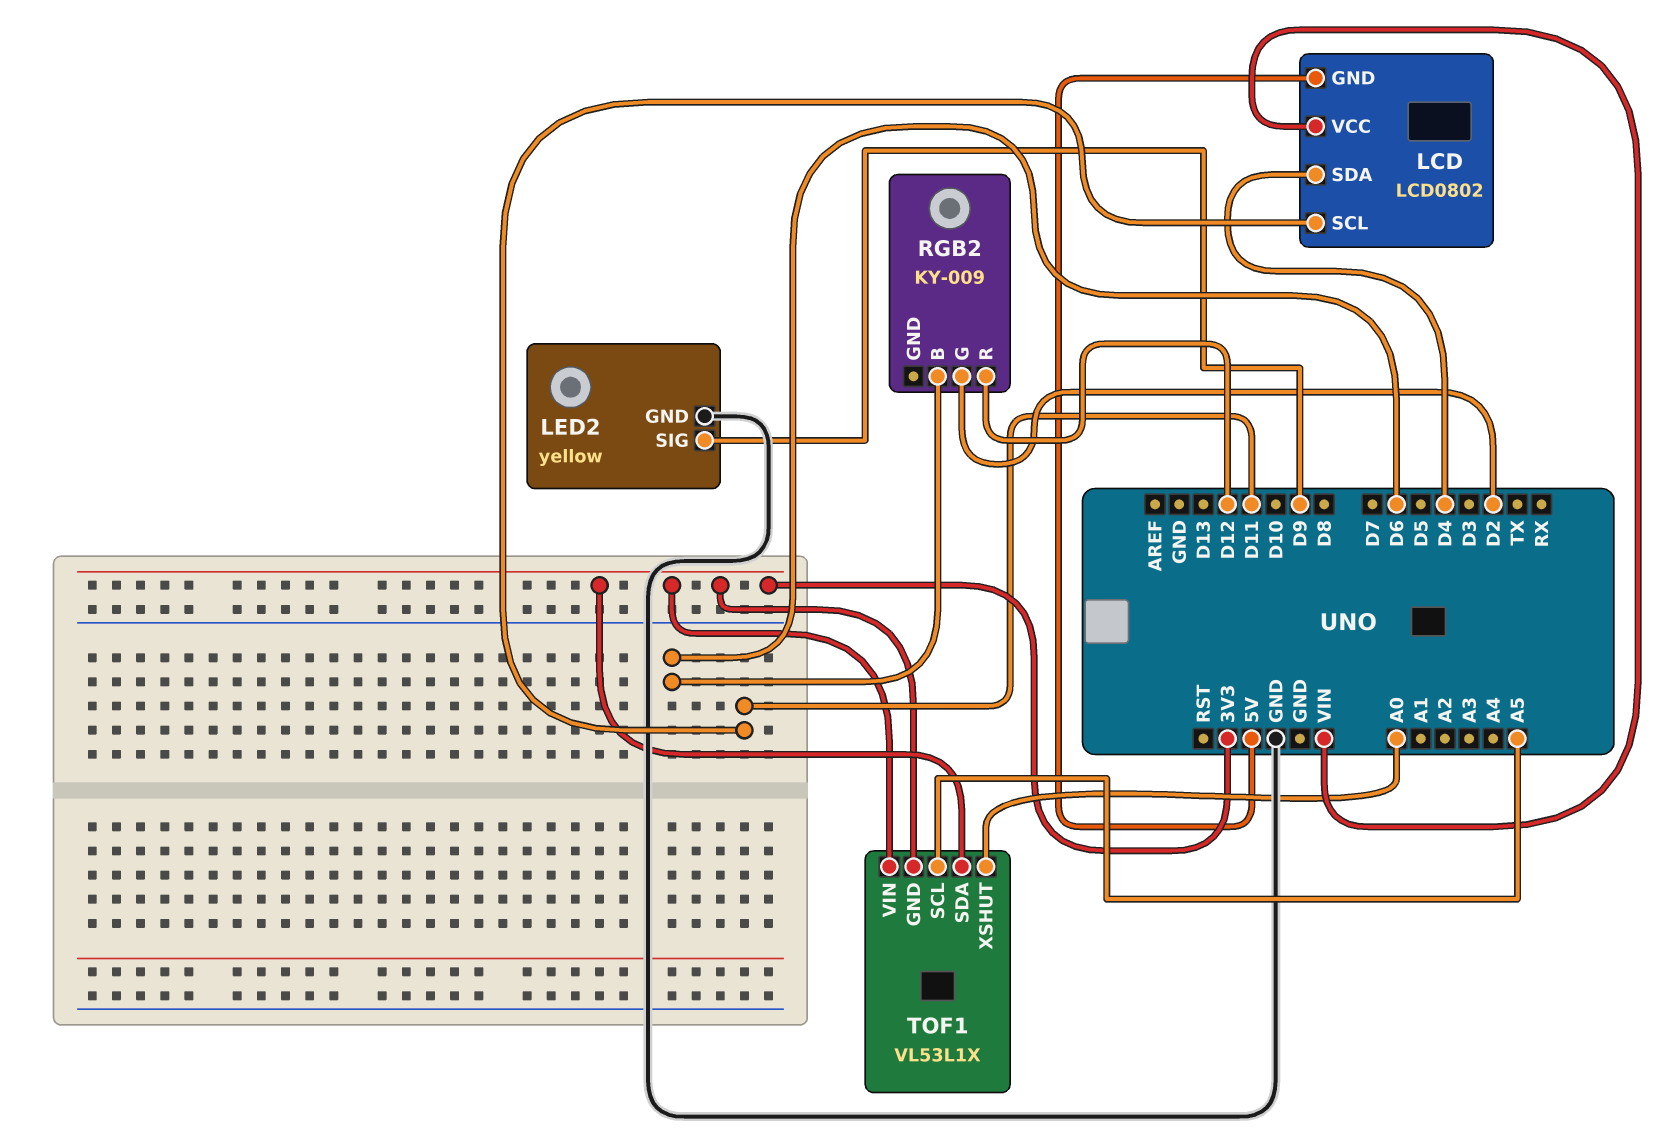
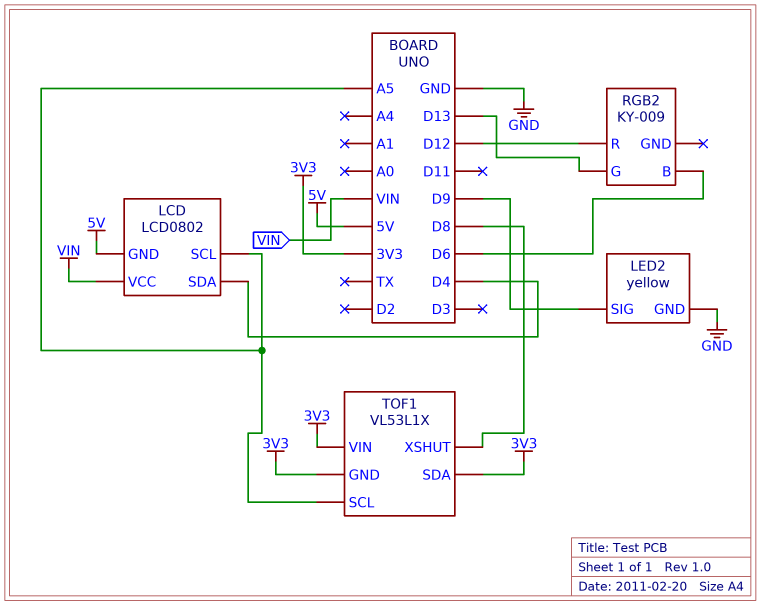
LCD pin SCL: D11 -> A5
RGB2 pin G: D2 -> D13
TOF1 pin XSHUT: A0 -> D8

